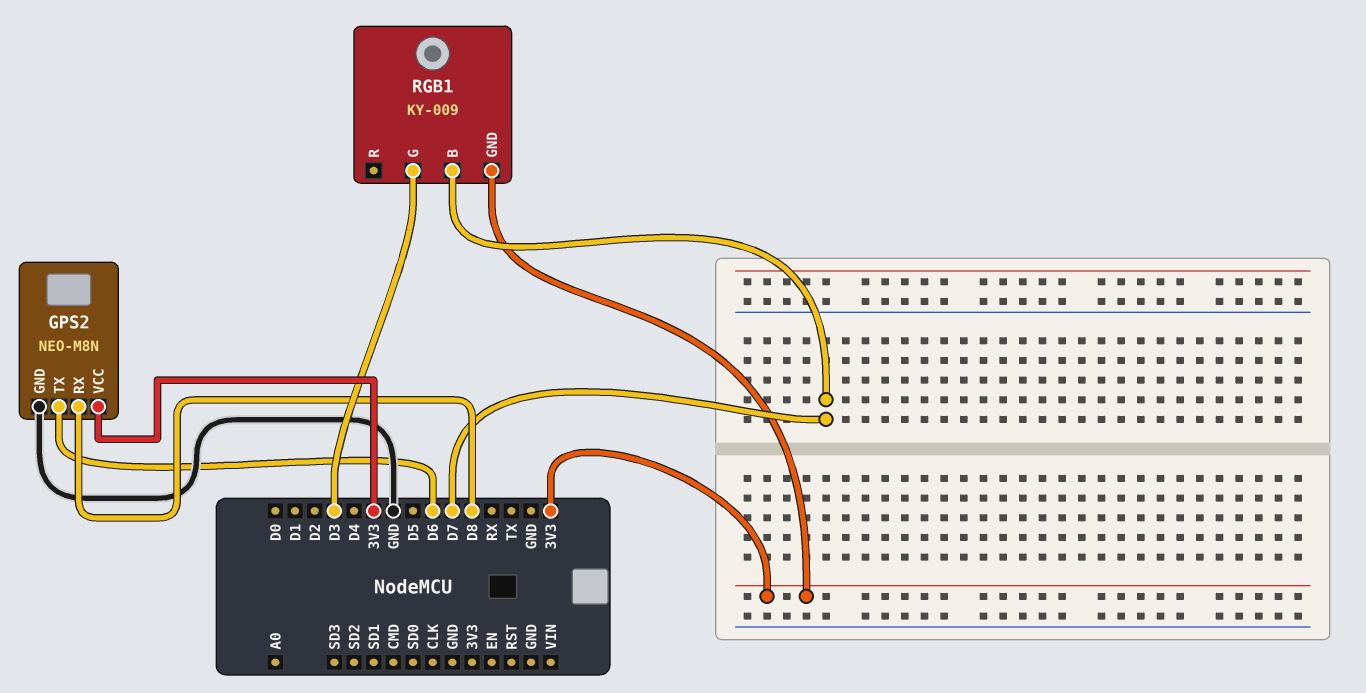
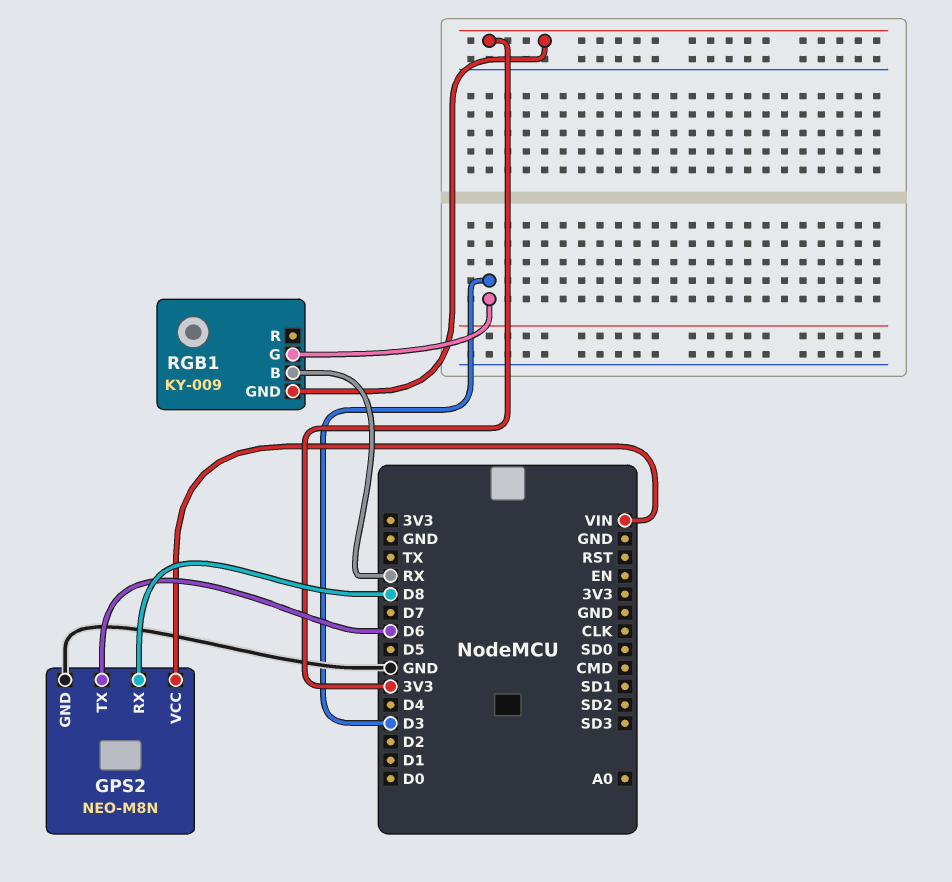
GPS2 pin VCC: 3V3 -> VIN
RGB1 pin B: D7 -> RX

